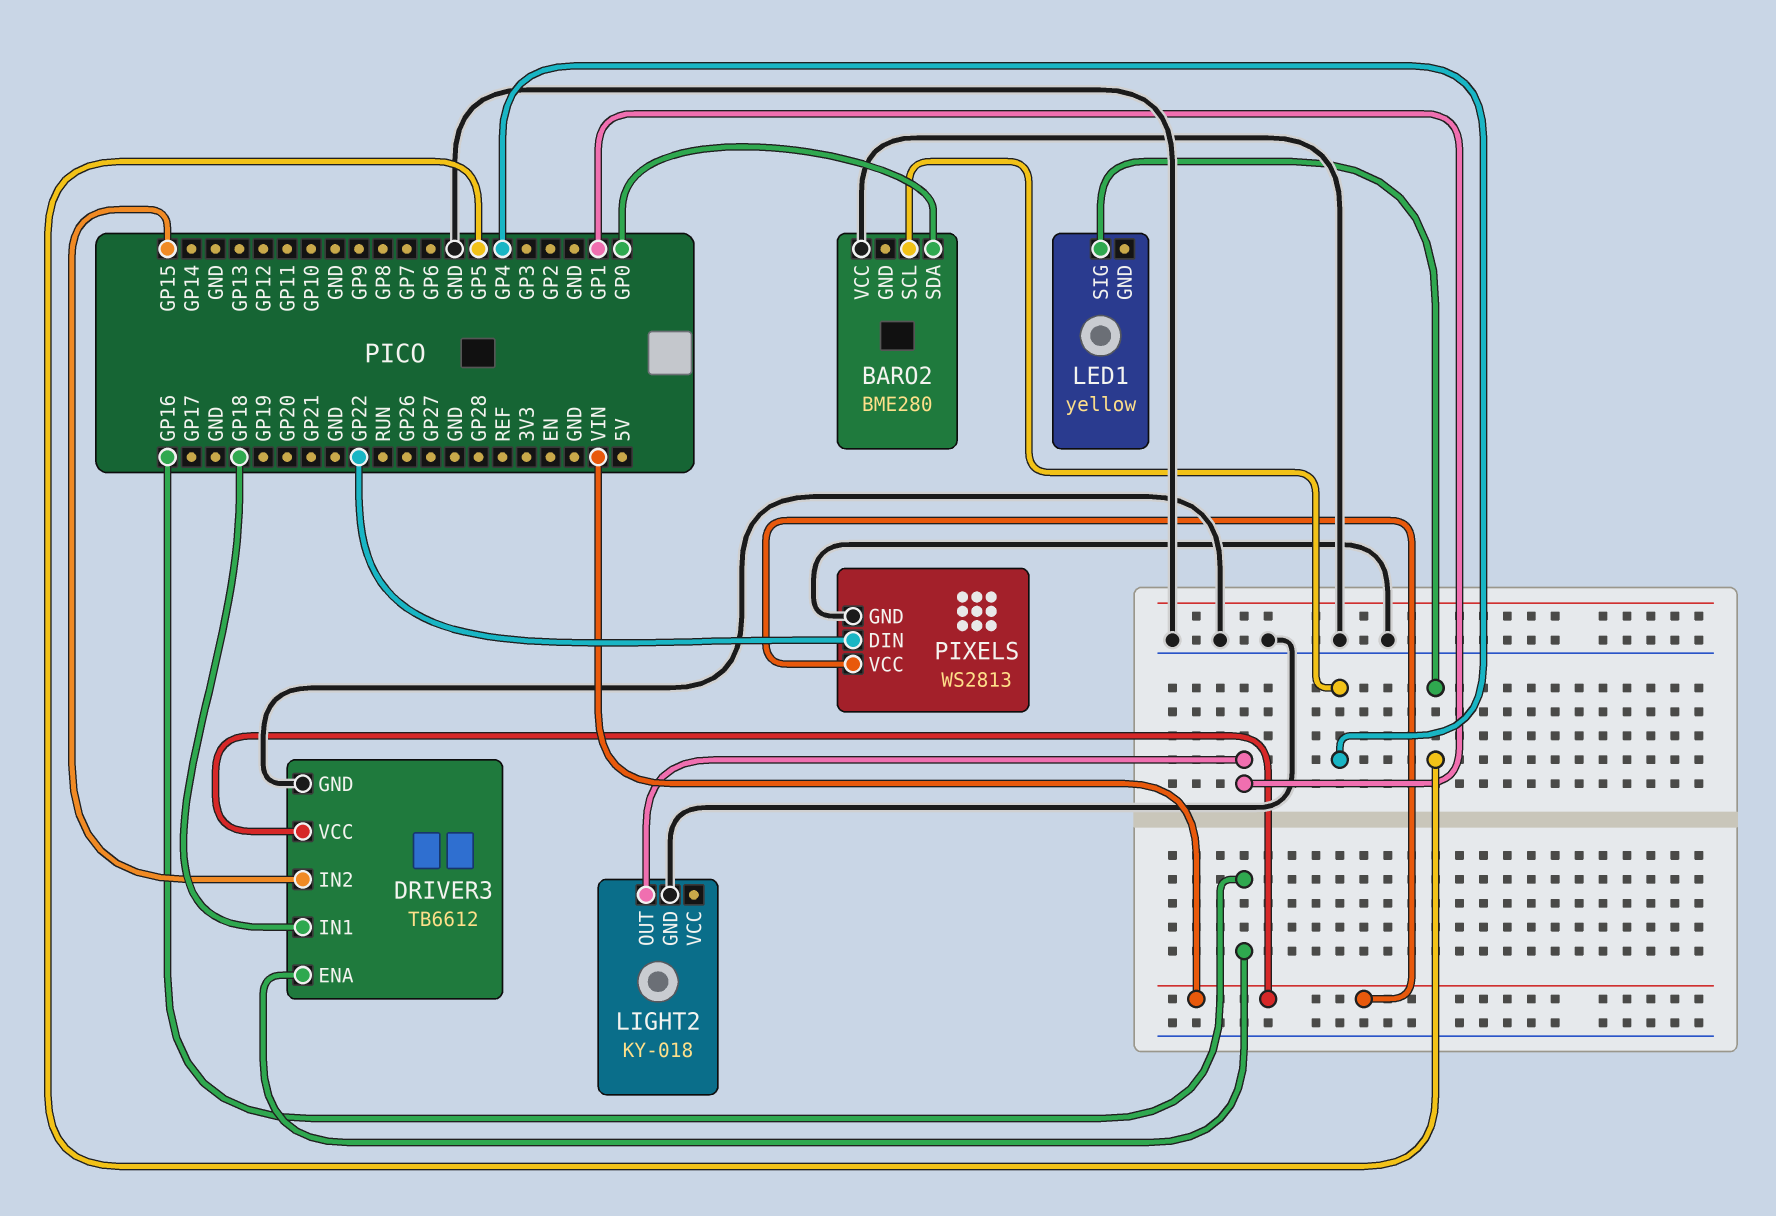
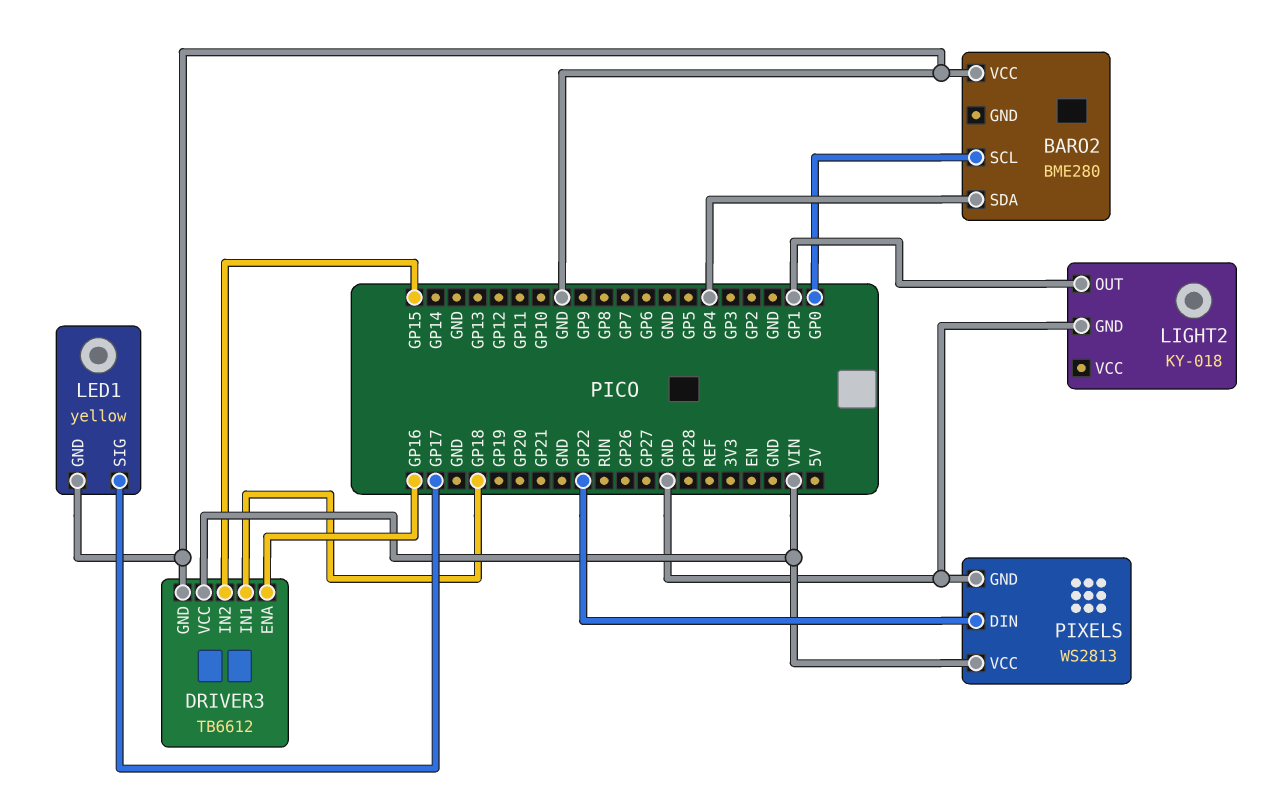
BARO2 pin SCL: GP4 -> GP0
BARO2 pin SDA: GP0 -> GP4
LED1 pin GND: none -> GND
LED1 pin SIG: GP5 -> GP17

